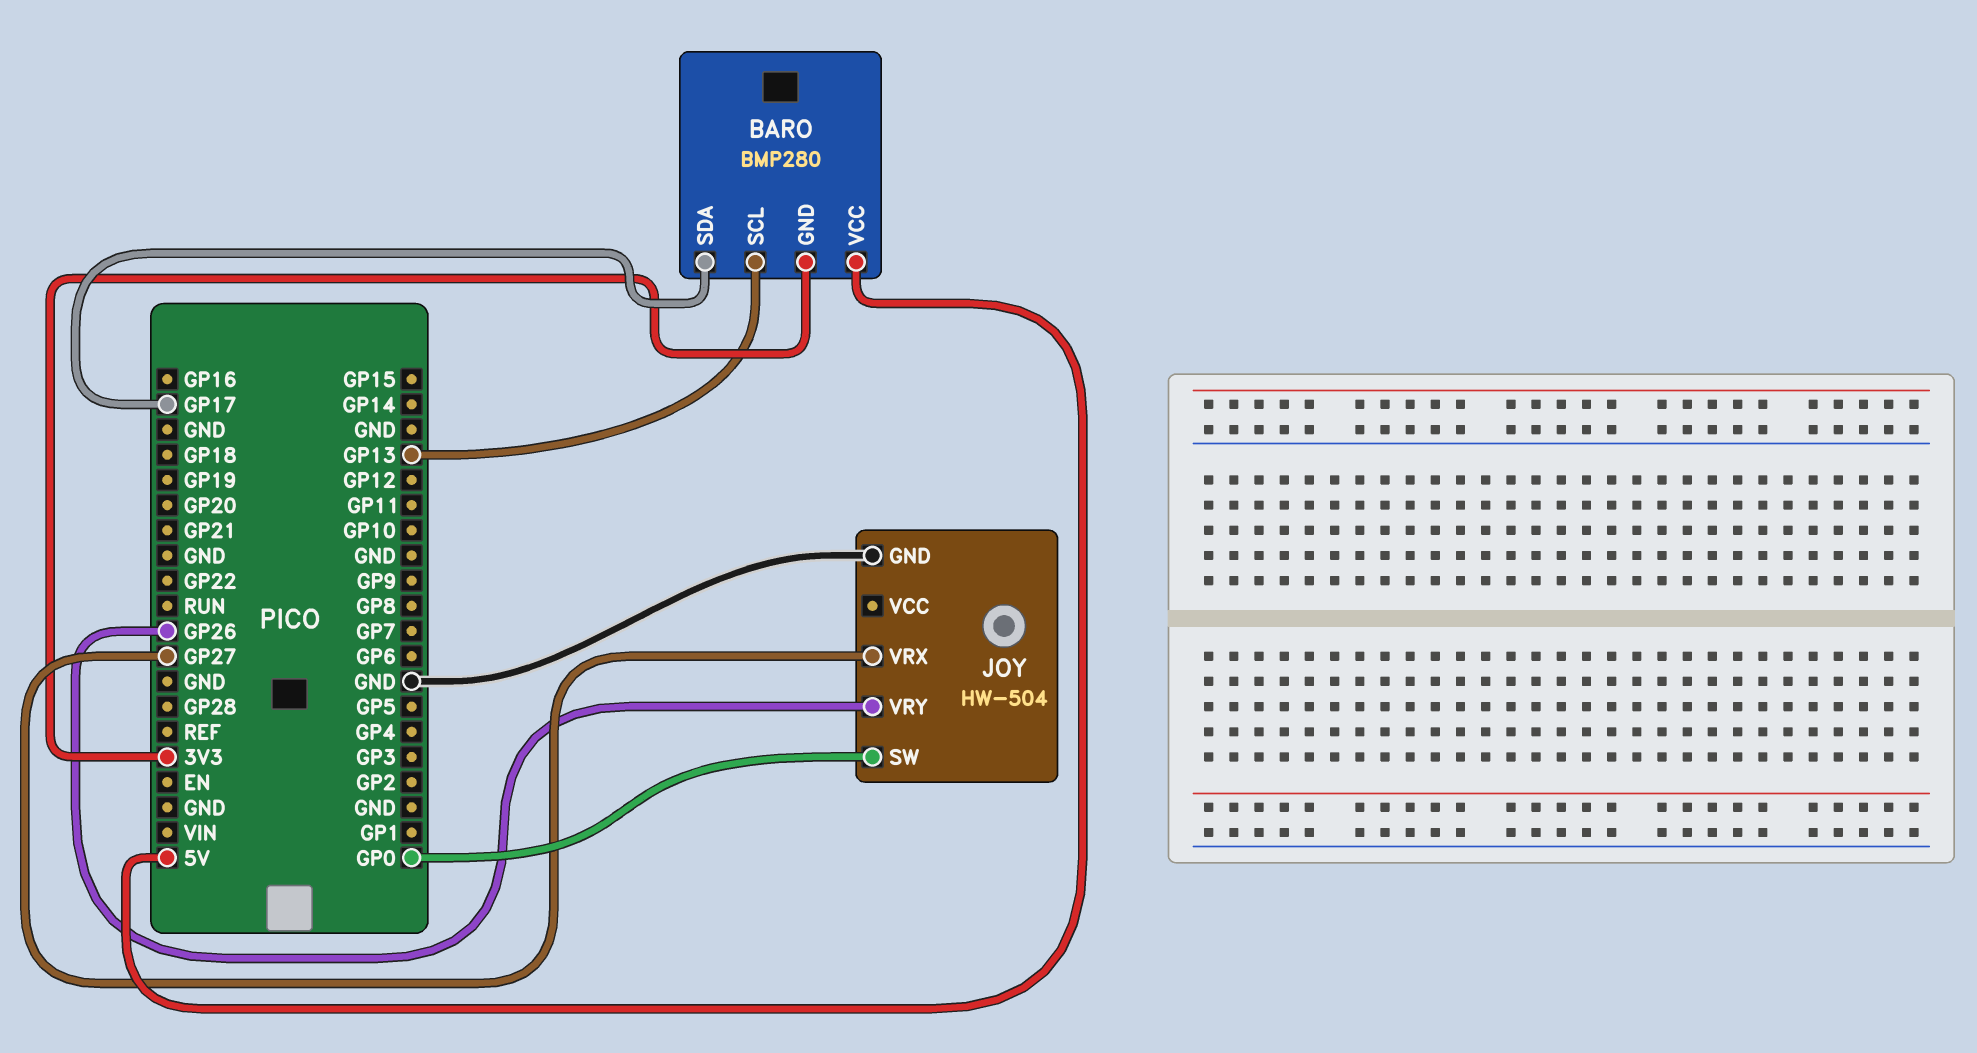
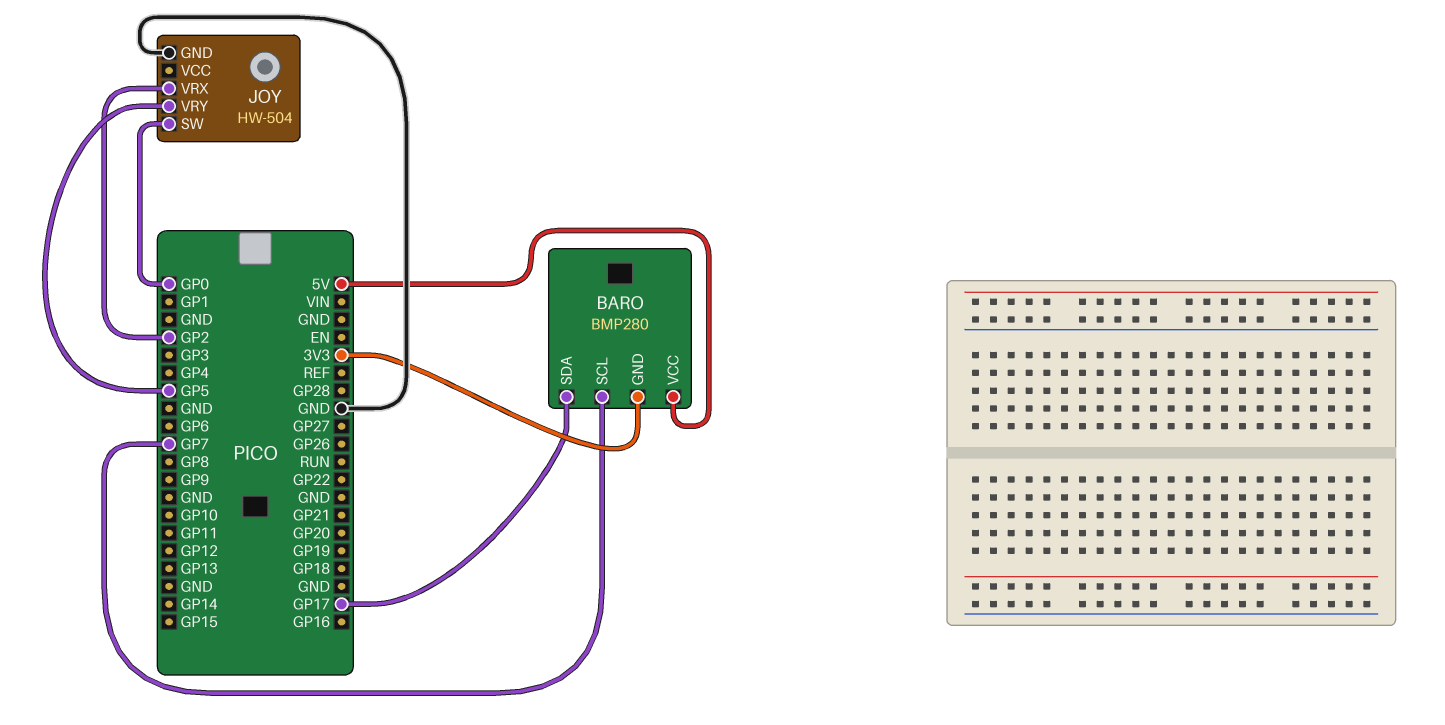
BARO pin SCL: GP13 -> GP7
JOY pin VRX: GP27 -> GP2
JOY pin VRY: GP26 -> GP5

